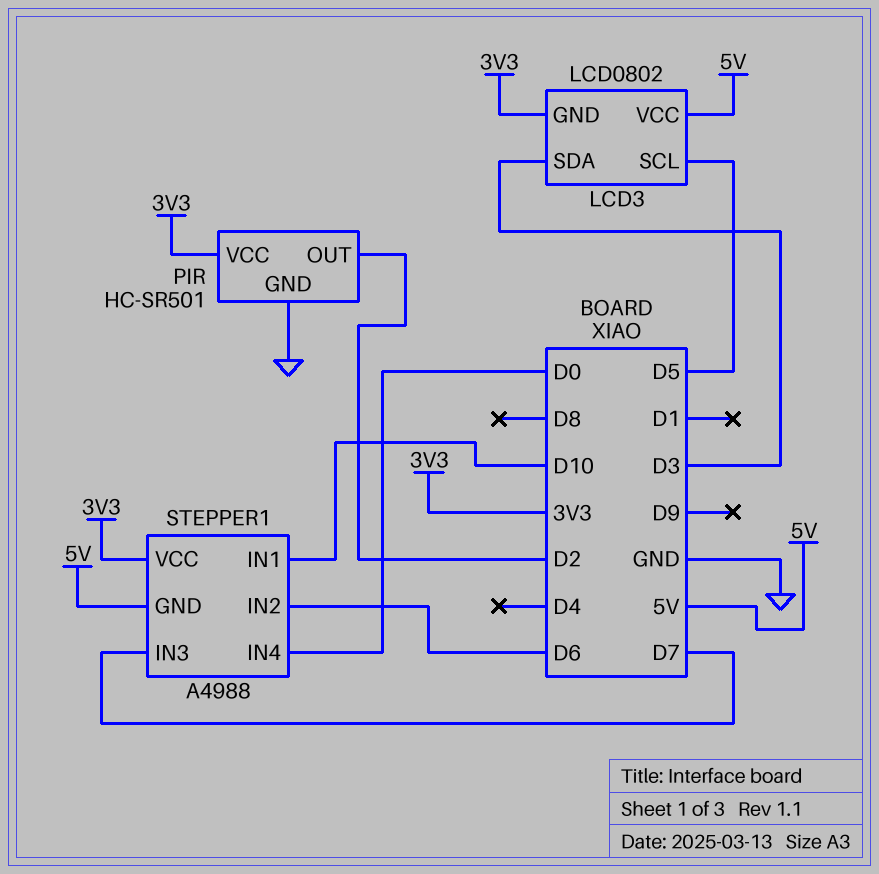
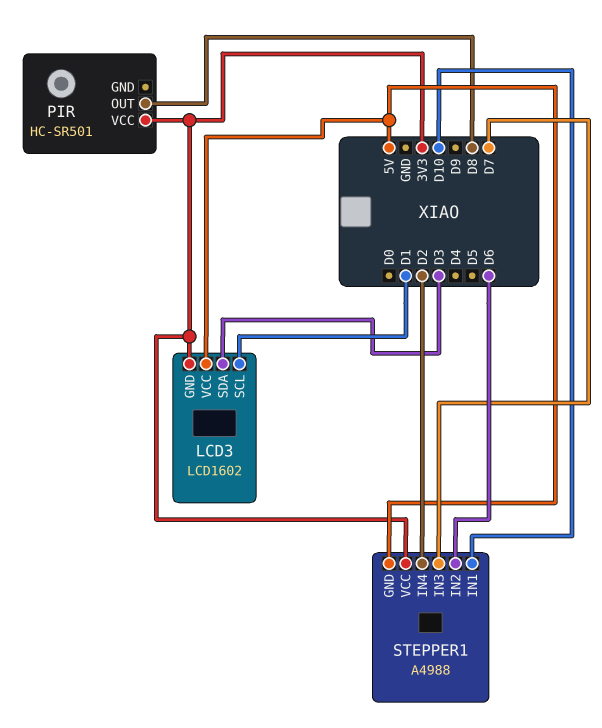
LCD3: LCD0802 -> LCD1602
LCD3 pin SCL: D5 -> D1
PIR pin GND: GND -> none
PIR pin OUT: D2 -> D8
STEPPER1 pin IN4: D0 -> D2

